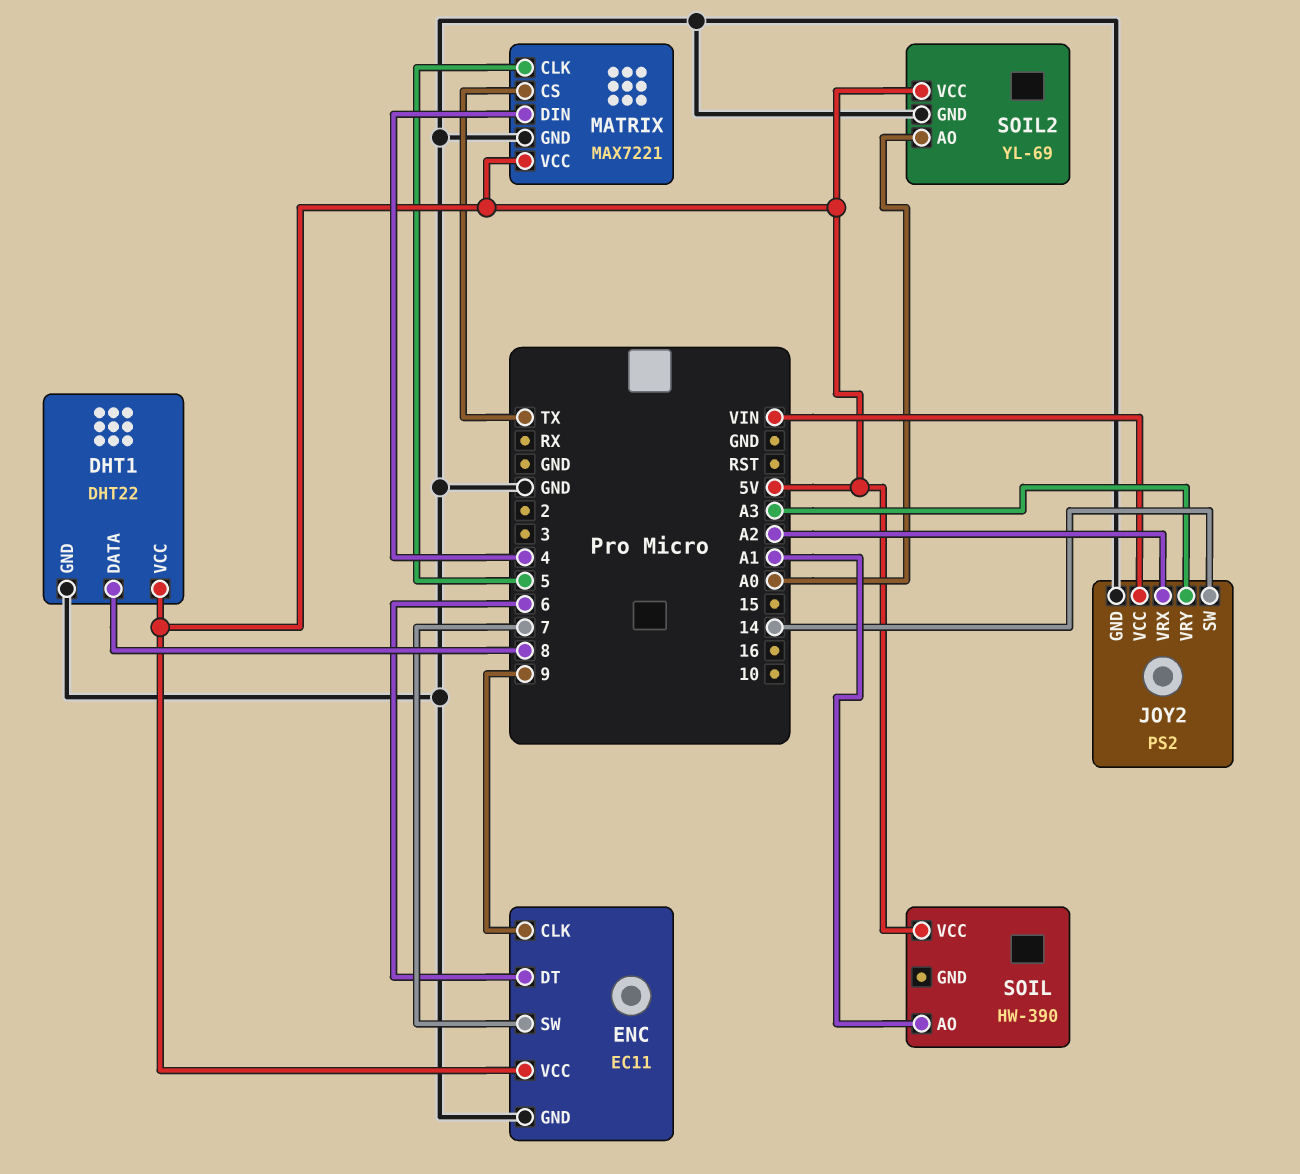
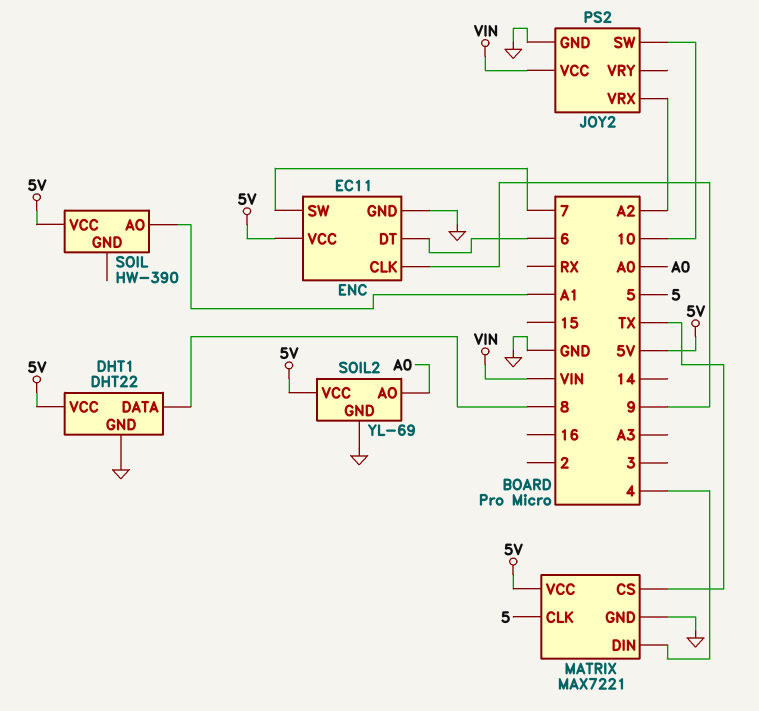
JOY2 pin SW: 14 -> 10
JOY2 pin VRY: A3 -> none

